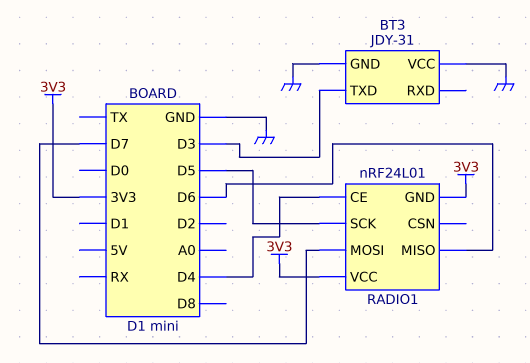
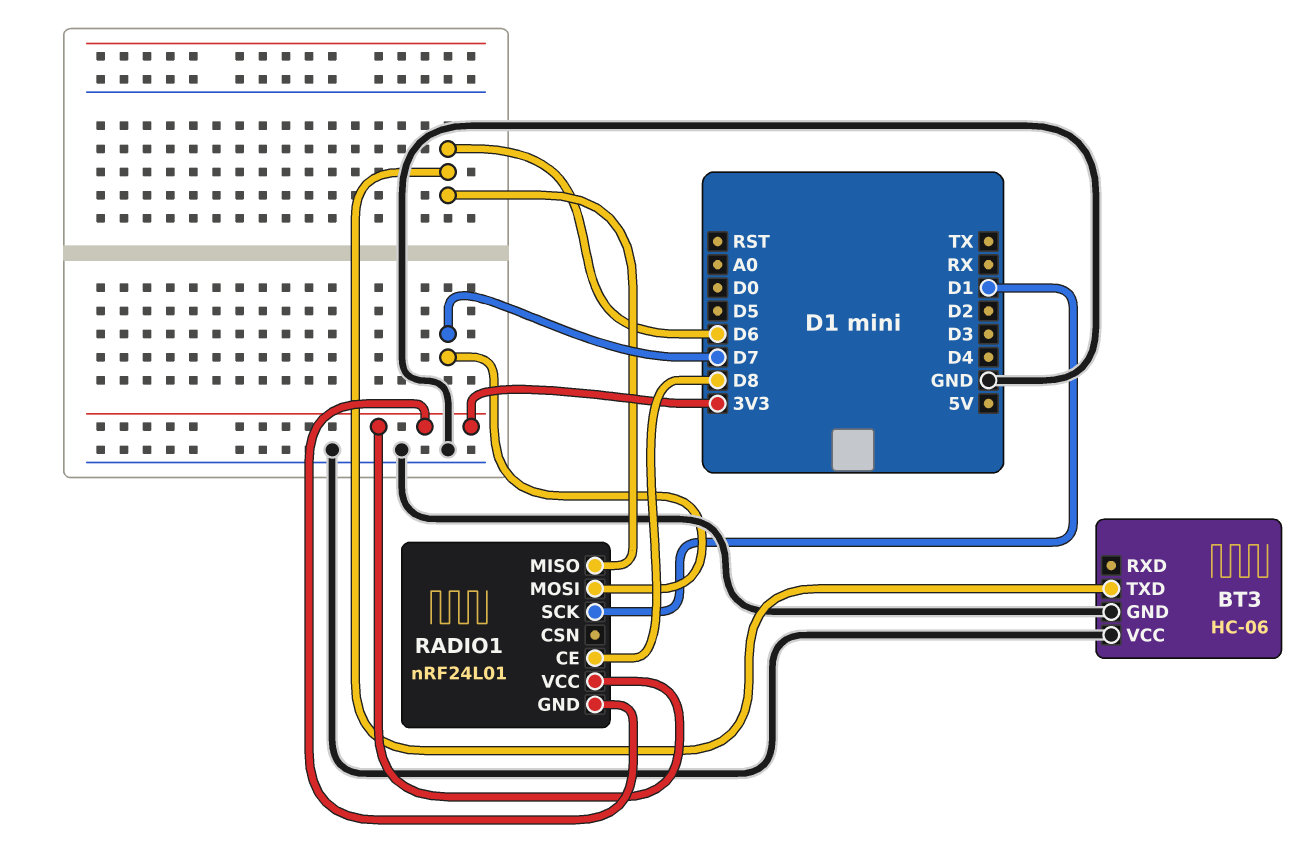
BT3: JDY-31 -> HC-06
BT3 pin TXD: D3 -> D6
RADIO1 pin CE: D4 -> D8
RADIO1 pin SCK: D5 -> D1

